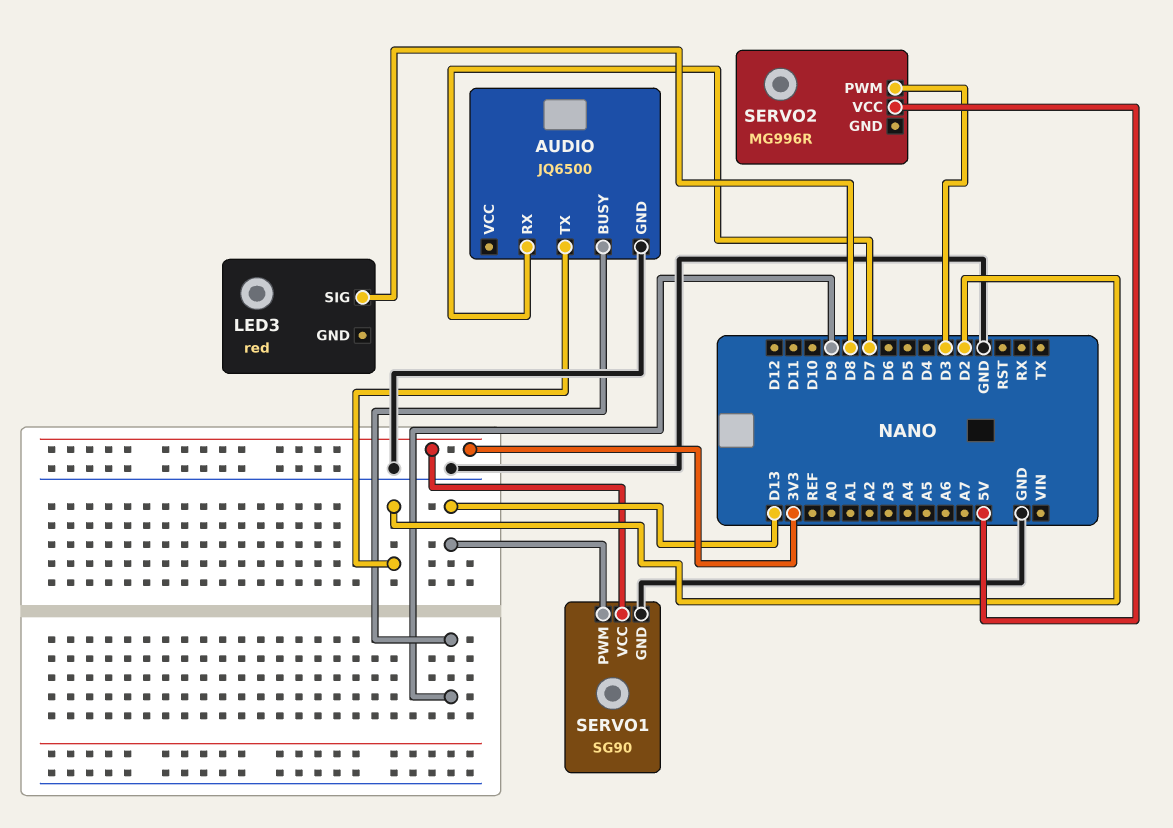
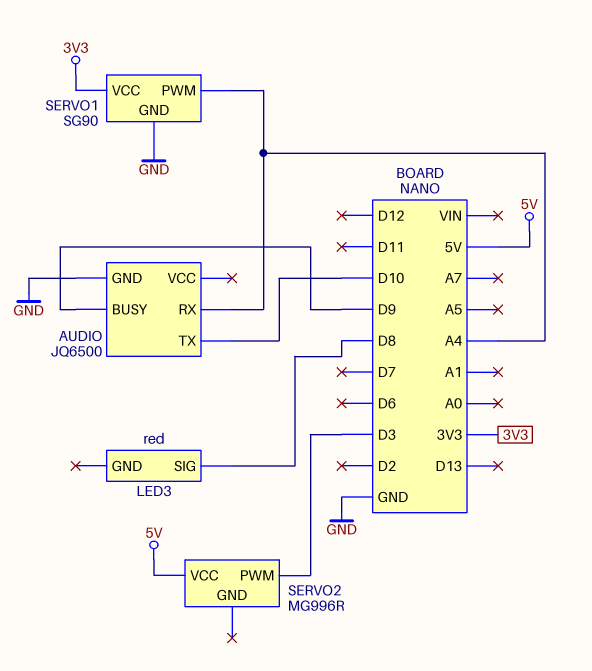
AUDIO pin RX: D7 -> A4
AUDIO pin TX: D2 -> D10
SERVO1 pin PWM: D13 -> A4

